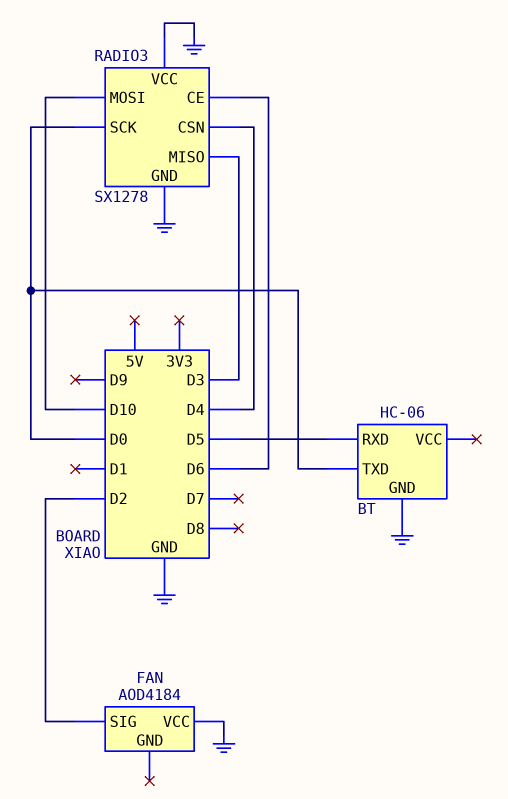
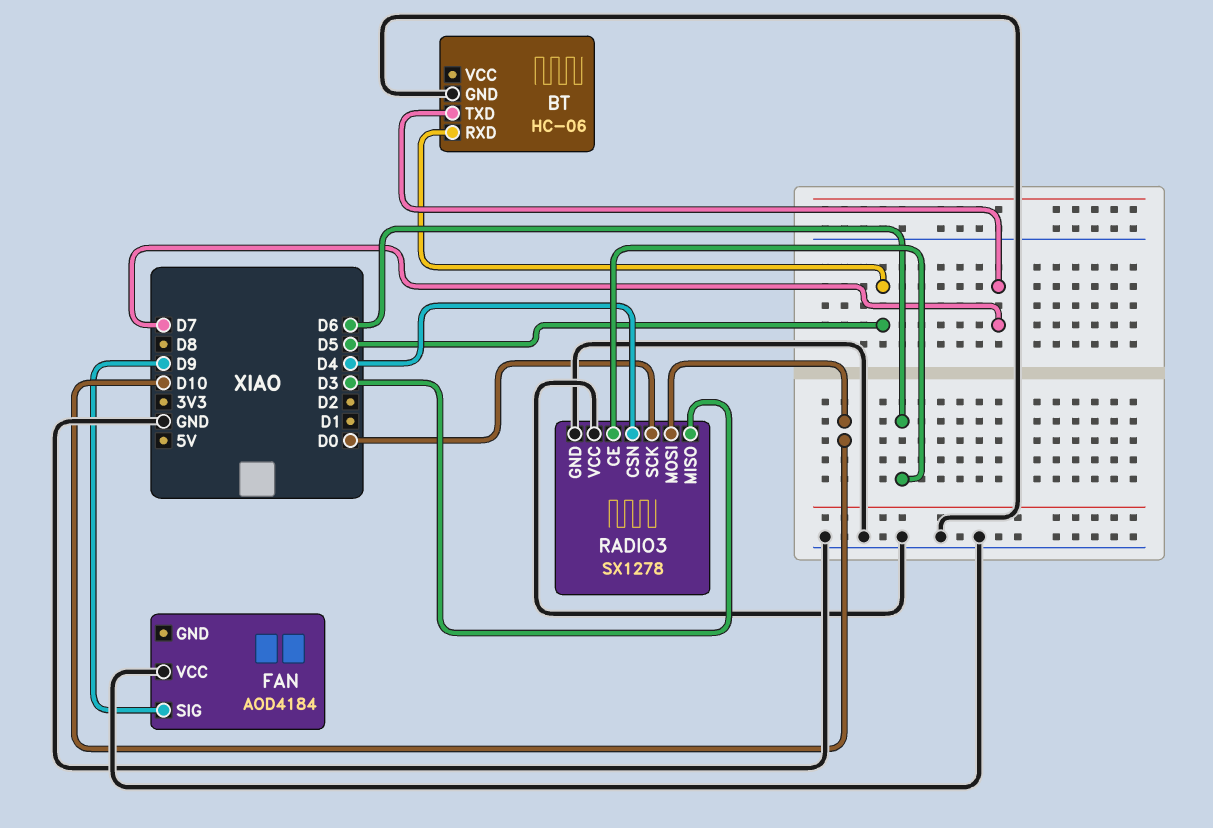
BT pin TXD: D0 -> D7
FAN pin SIG: D2 -> D9

